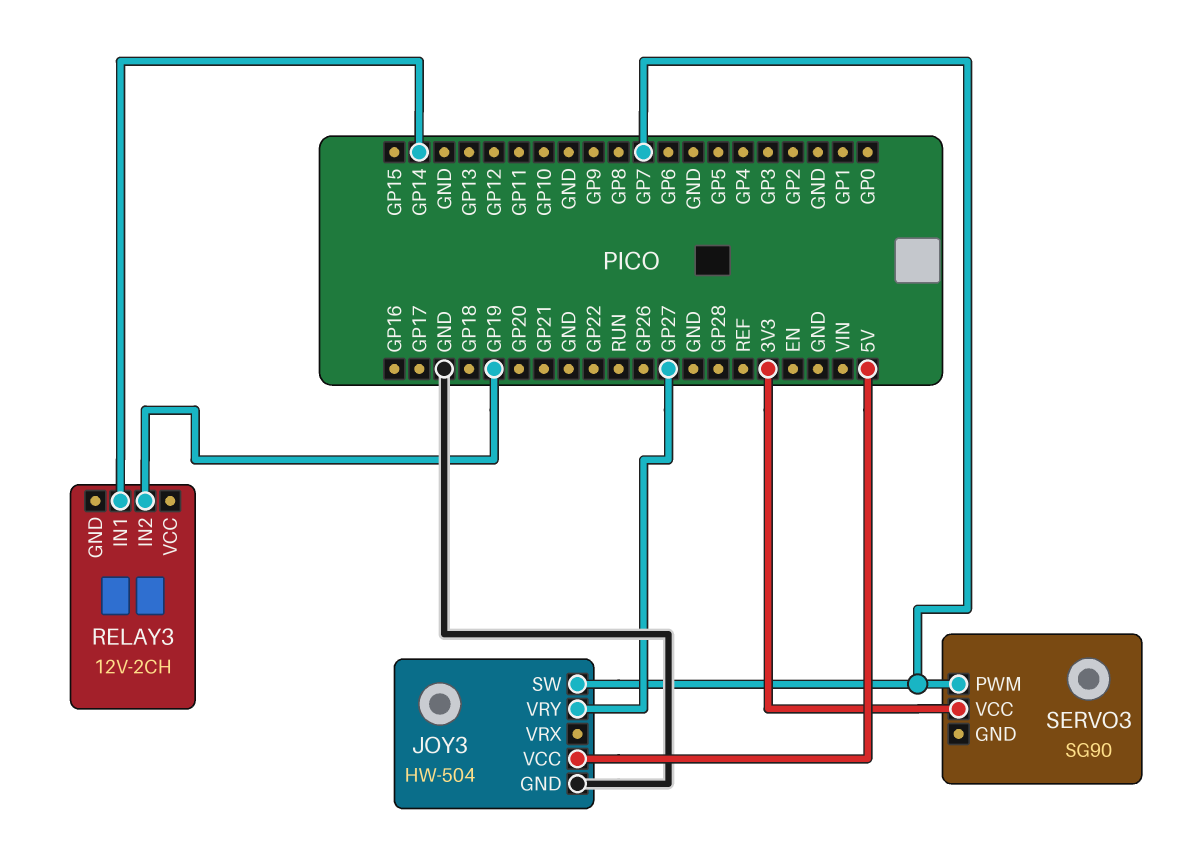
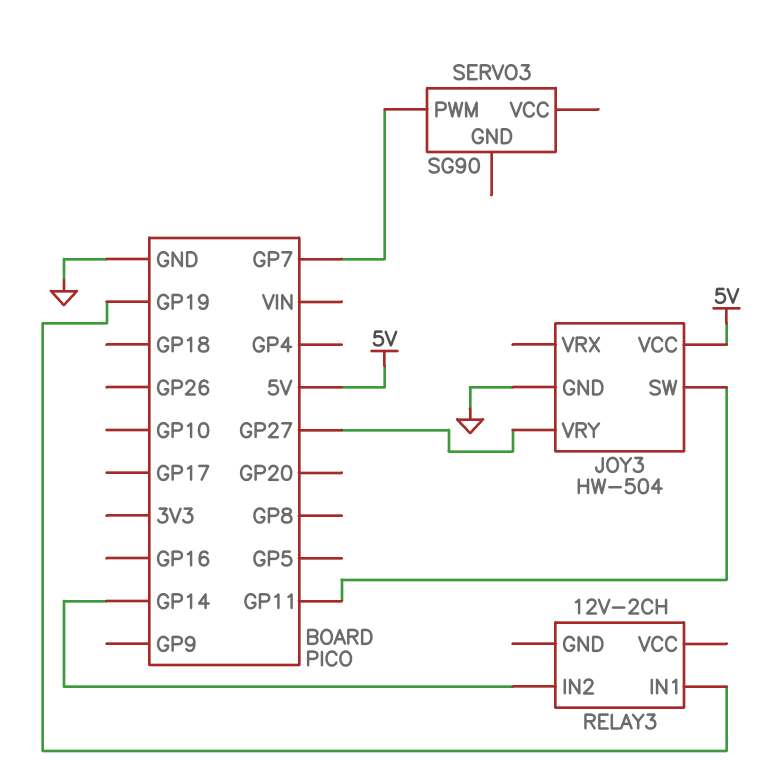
JOY3 pin SW: GP7 -> GP11
RELAY3 pin IN1: GP14 -> GP19
RELAY3 pin IN2: GP19 -> GP14
SERVO3 pin VCC: 3V3 -> none

